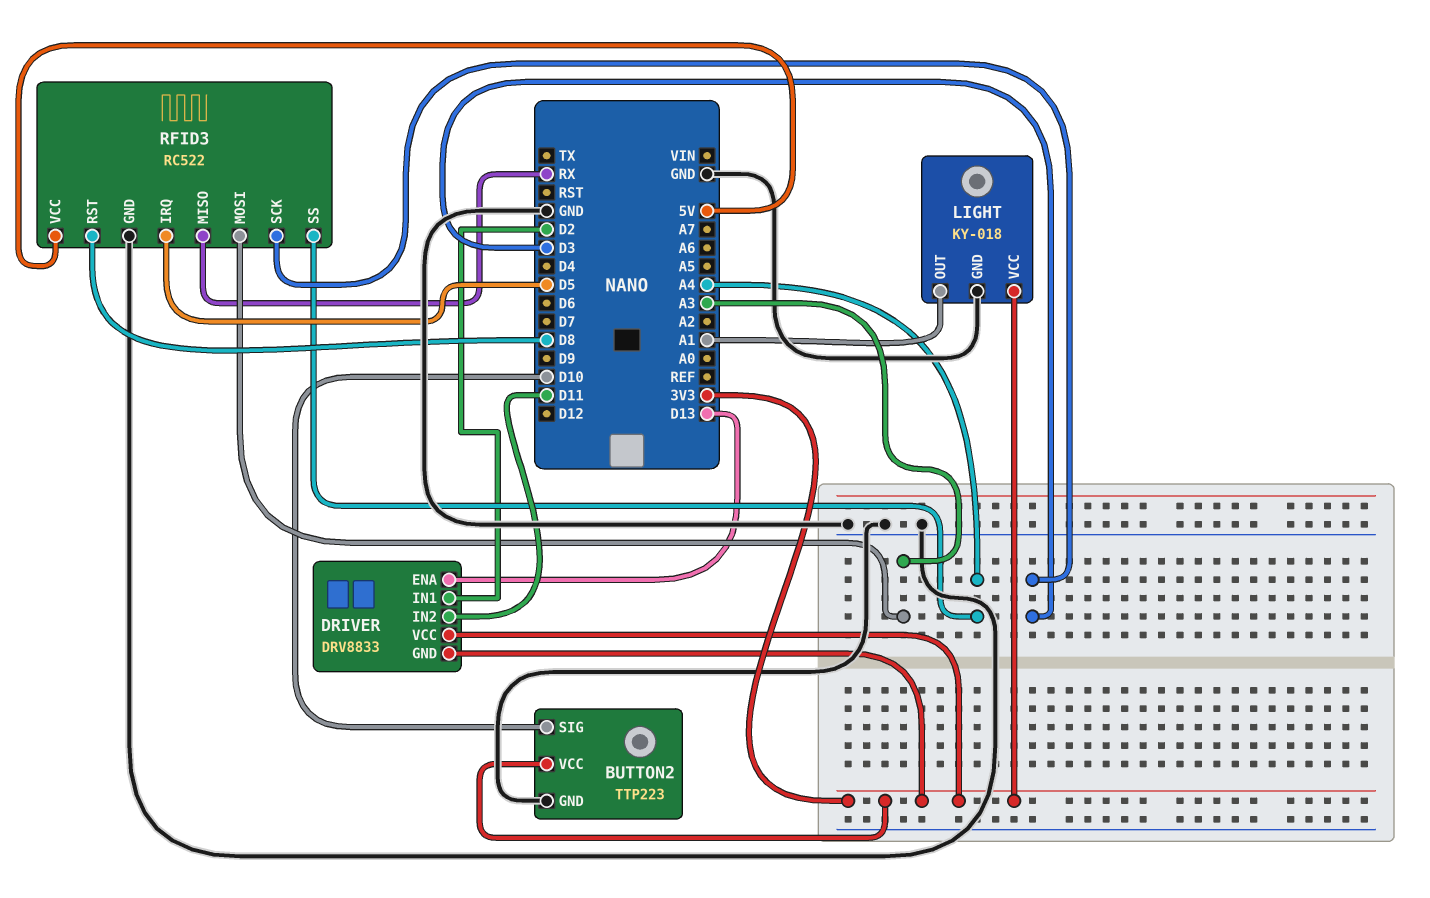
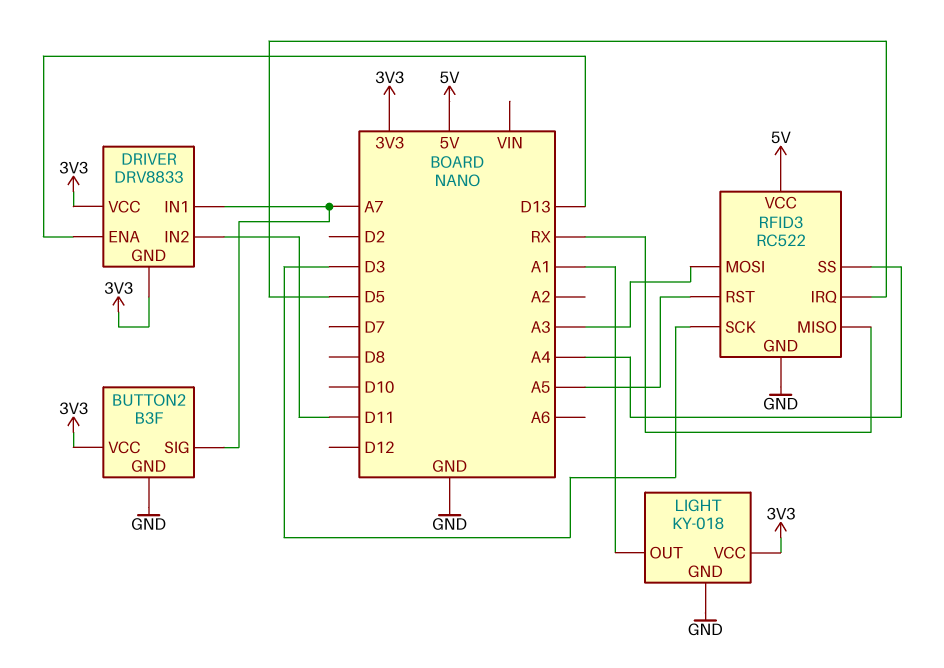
BUTTON2: TTP223 -> B3F
BUTTON2 pin SIG: D10 -> A7
DRIVER pin IN1: D2 -> A7
RFID3 pin RST: D8 -> A5

